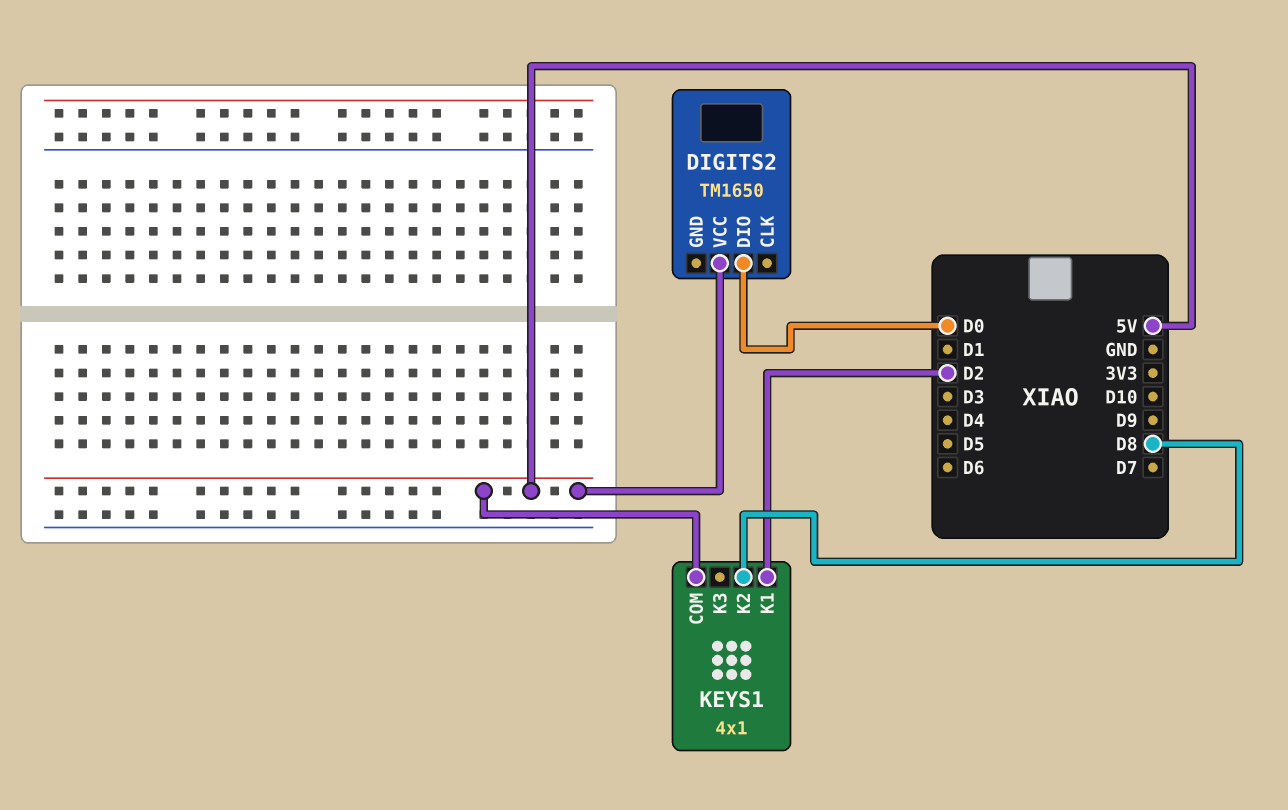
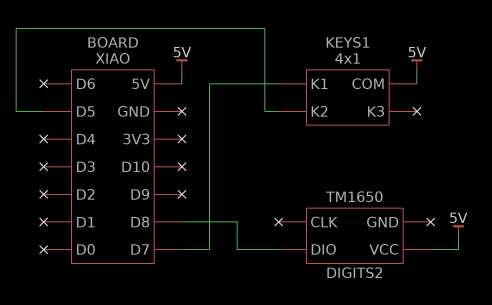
DIGITS2 pin DIO: D0 -> D8
KEYS1 pin K1: D2 -> D7
KEYS1 pin K2: D8 -> D5

